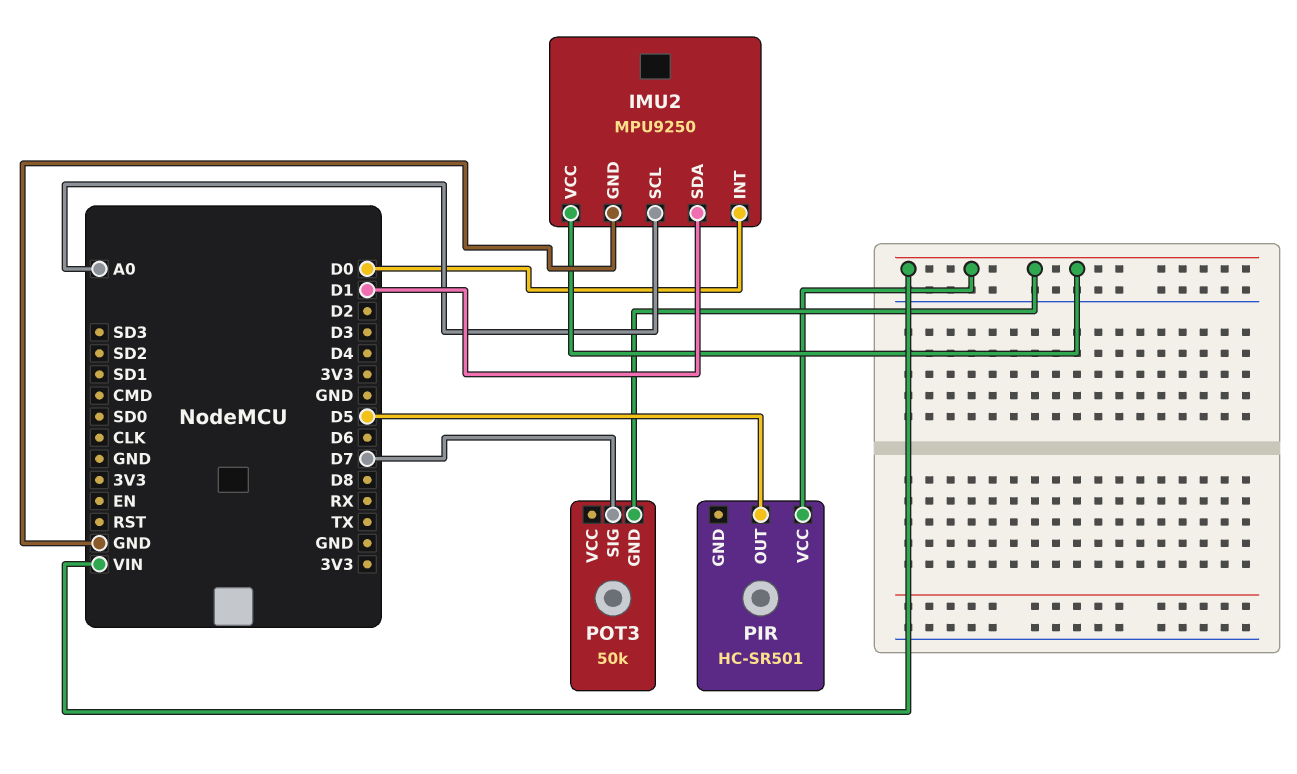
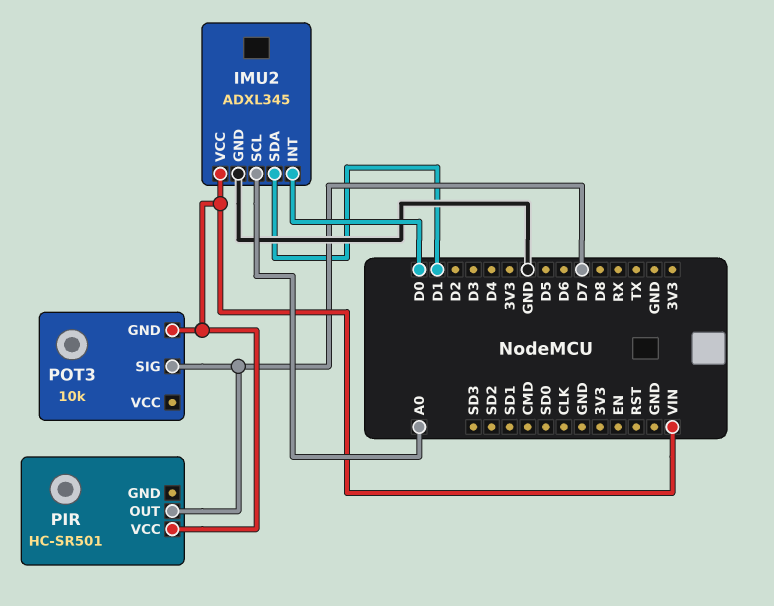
IMU2: MPU9250 -> ADXL345
PIR pin OUT: D5 -> D7
POT3: 50k -> 10k

